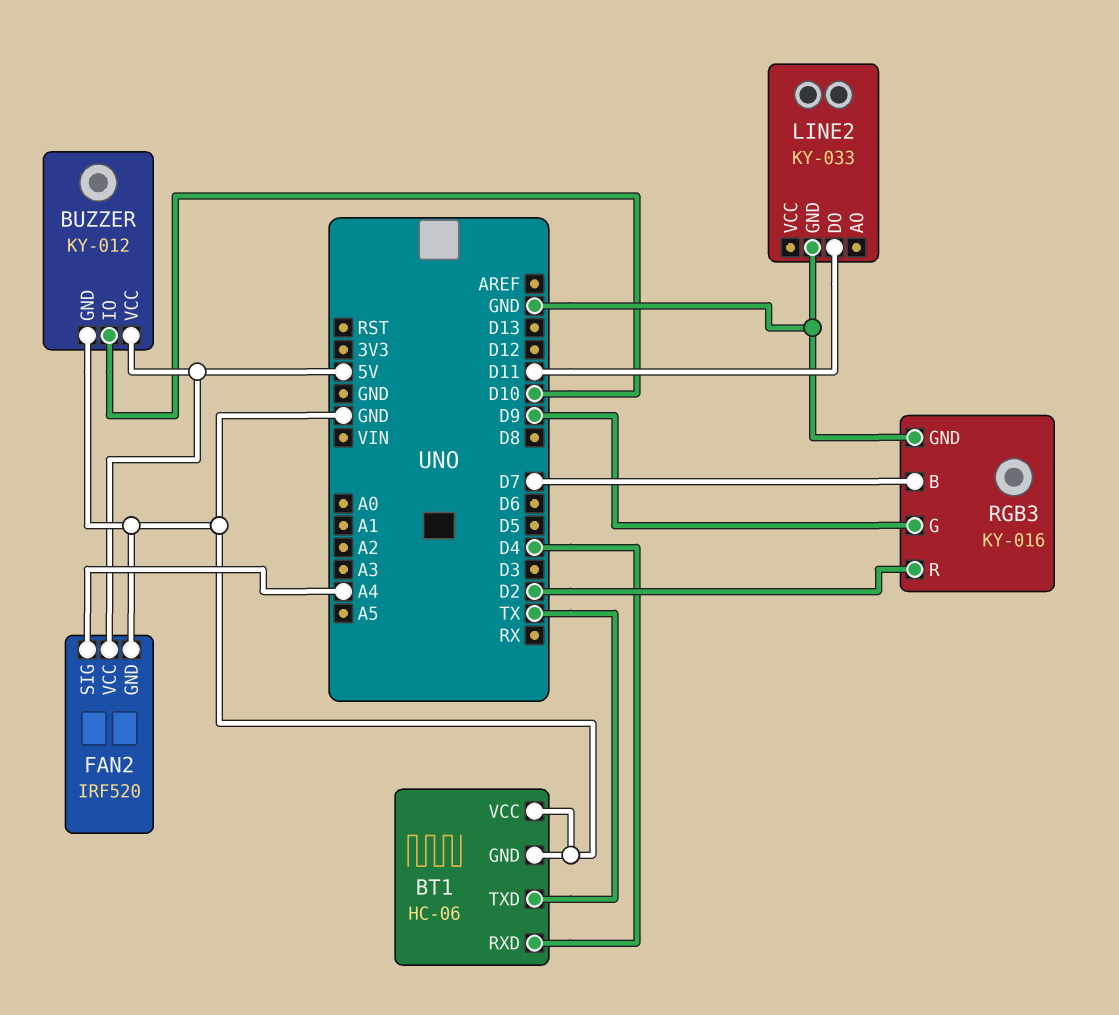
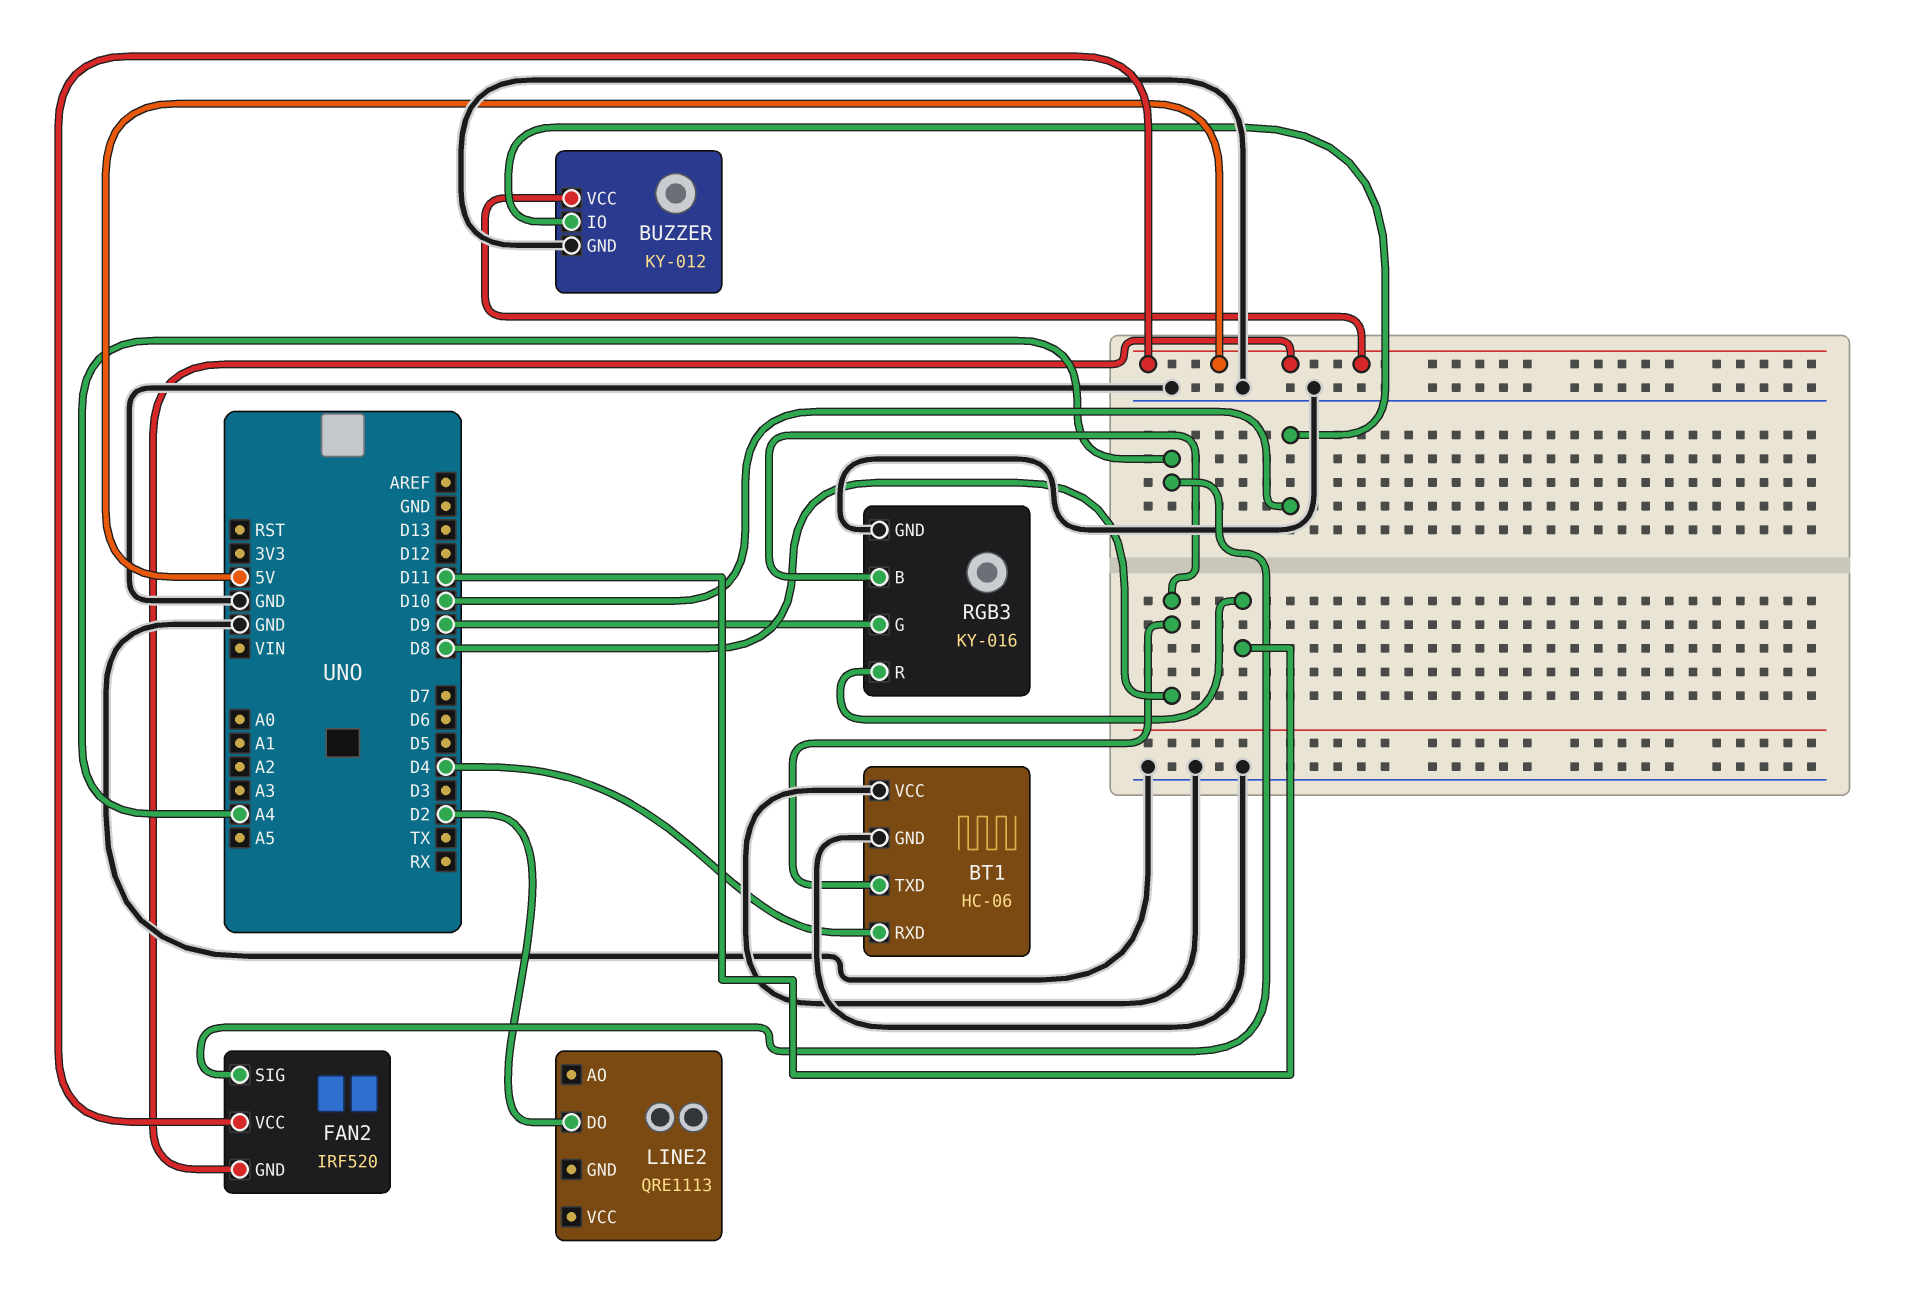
BT1 pin TXD: TX -> D8
FAN2 pin GND: GND -> 5V
LINE2: KY-033 -> QRE1113
LINE2 pin DO: D11 -> D2
LINE2 pin GND: GND -> none
RGB3 pin B: D7 -> D8
RGB3 pin R: D2 -> D11

